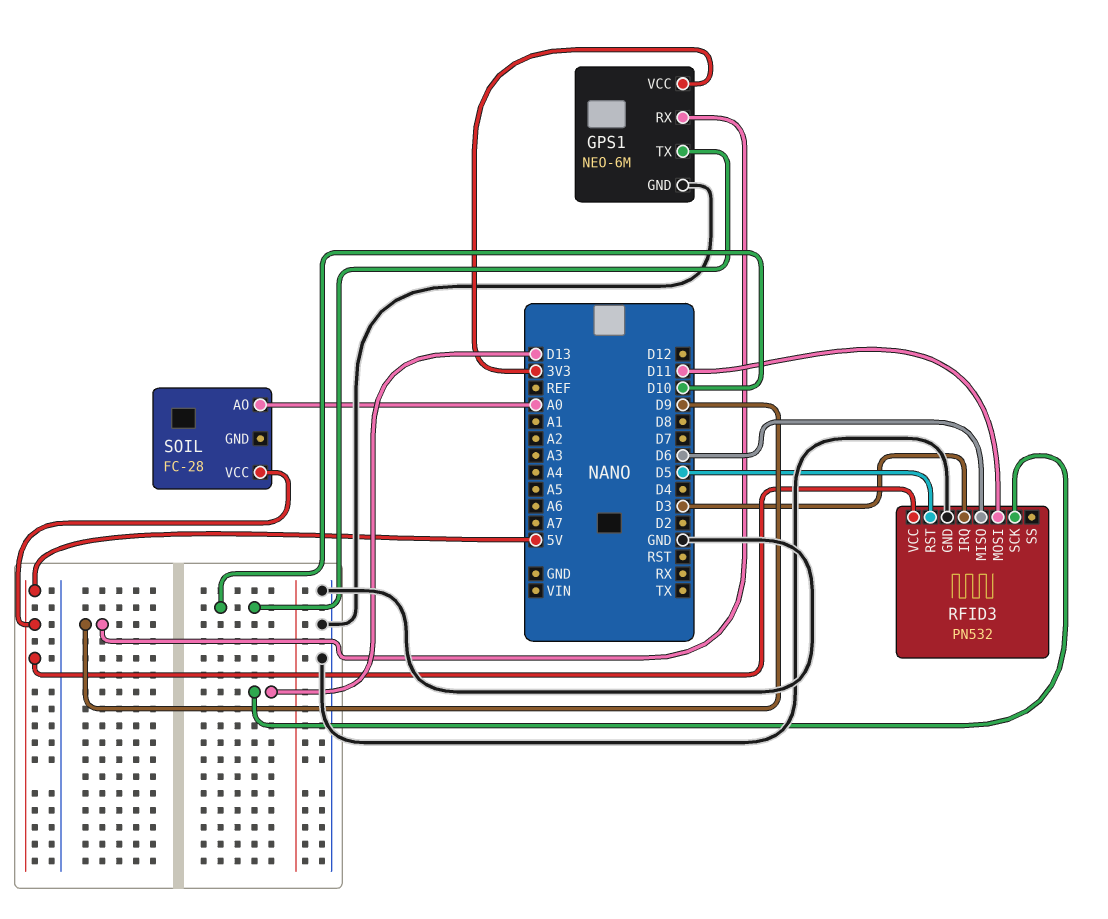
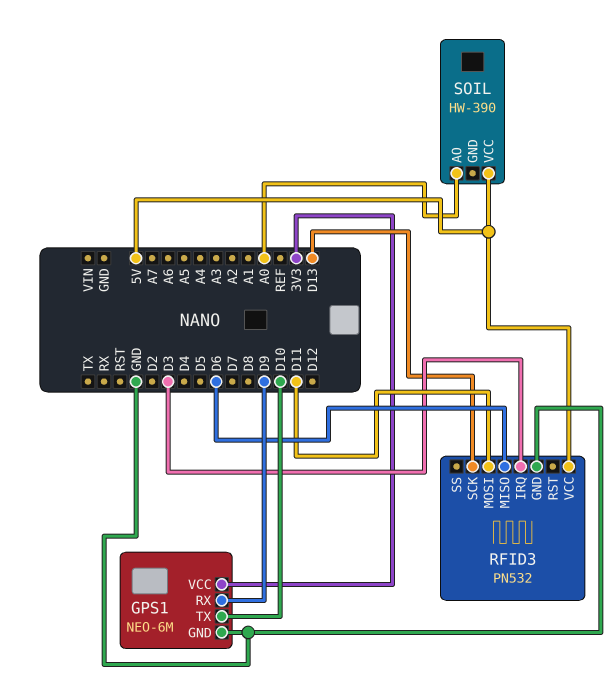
RFID3 pin RST: D5 -> none
SOIL: FC-28 -> HW-390

